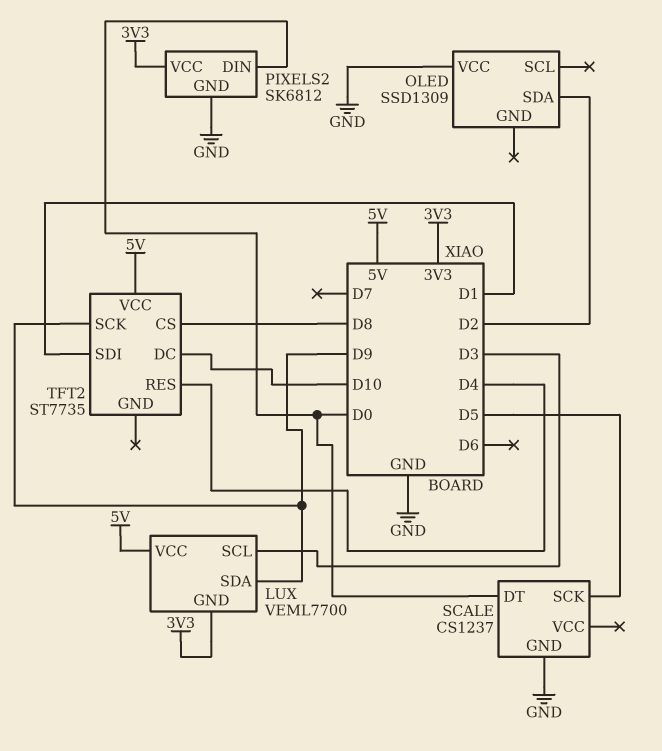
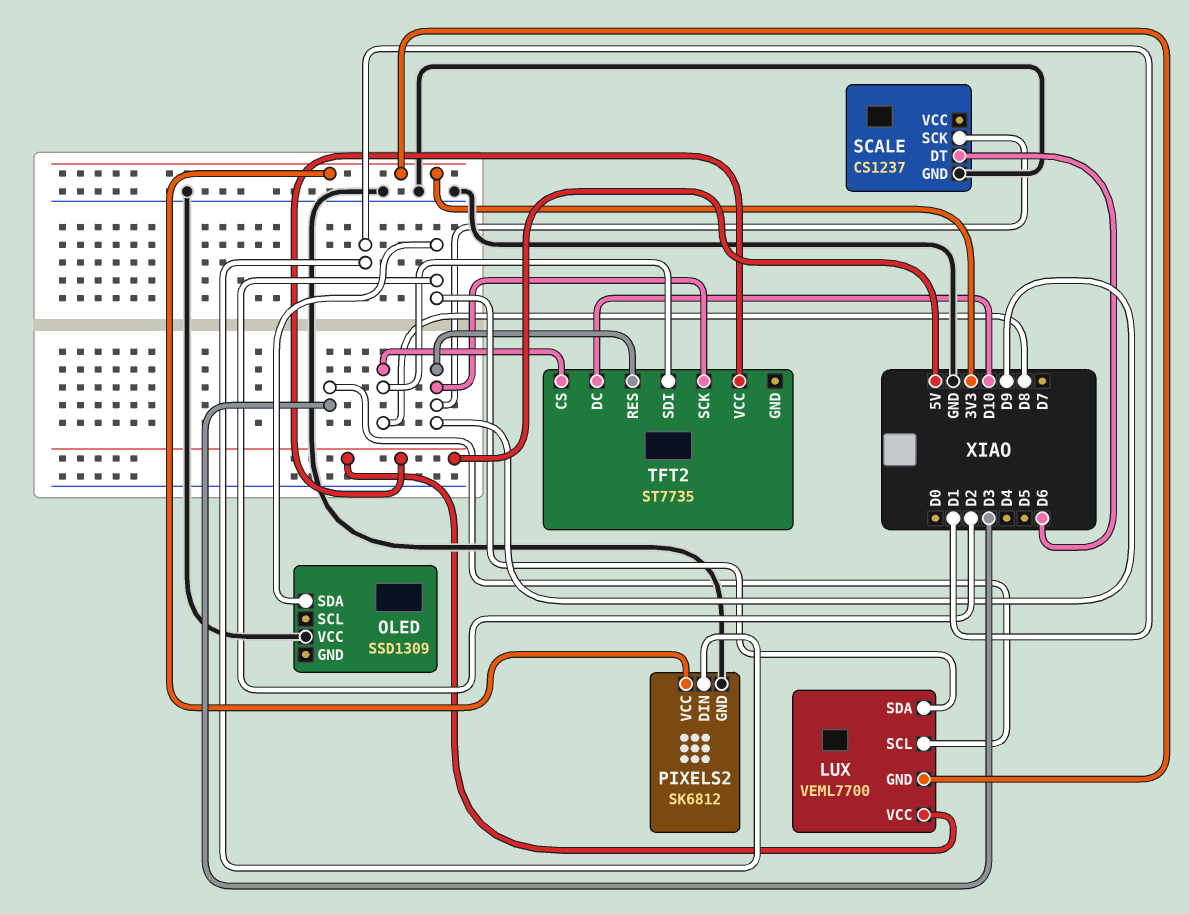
LUX pin SDA: D9 -> D2
PIXELS2 pin DIN: D0 -> D1
SCALE pin DT: D0 -> D6
SCALE pin SCK: D5 -> D9
TFT2 pin RES: D4 -> D9
TFT2 pin SDI: D1 -> D8

